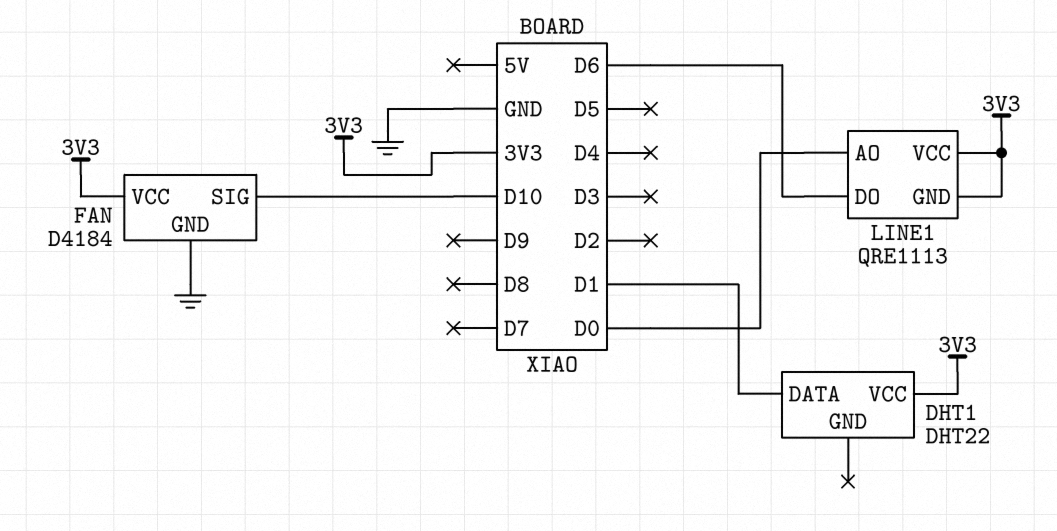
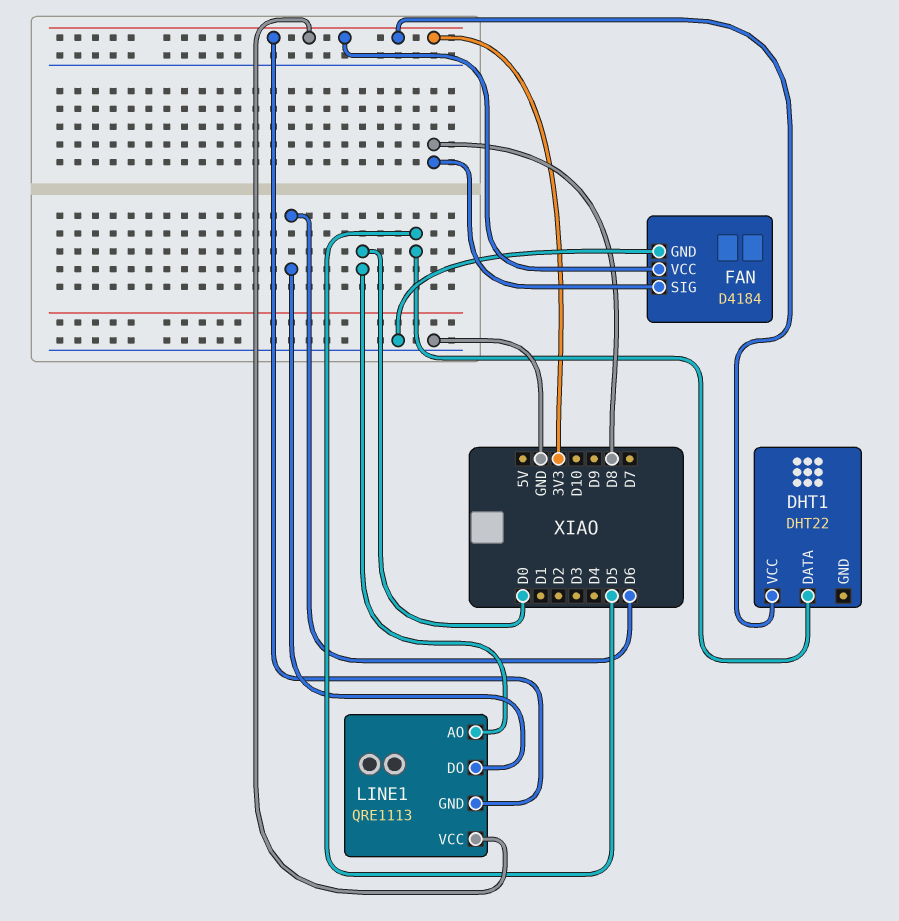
DHT1 pin DATA: D1 -> D5
FAN pin SIG: D10 -> D8

